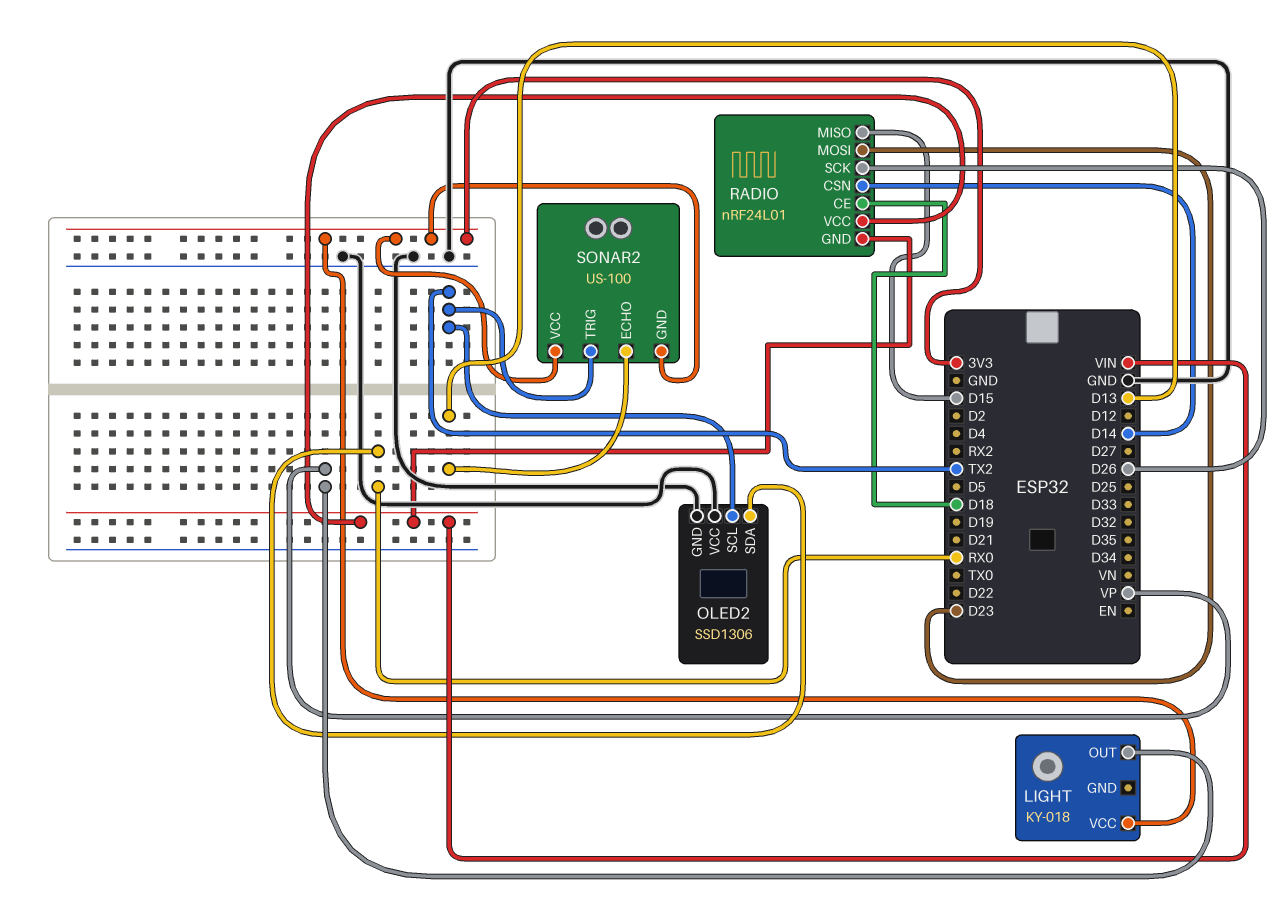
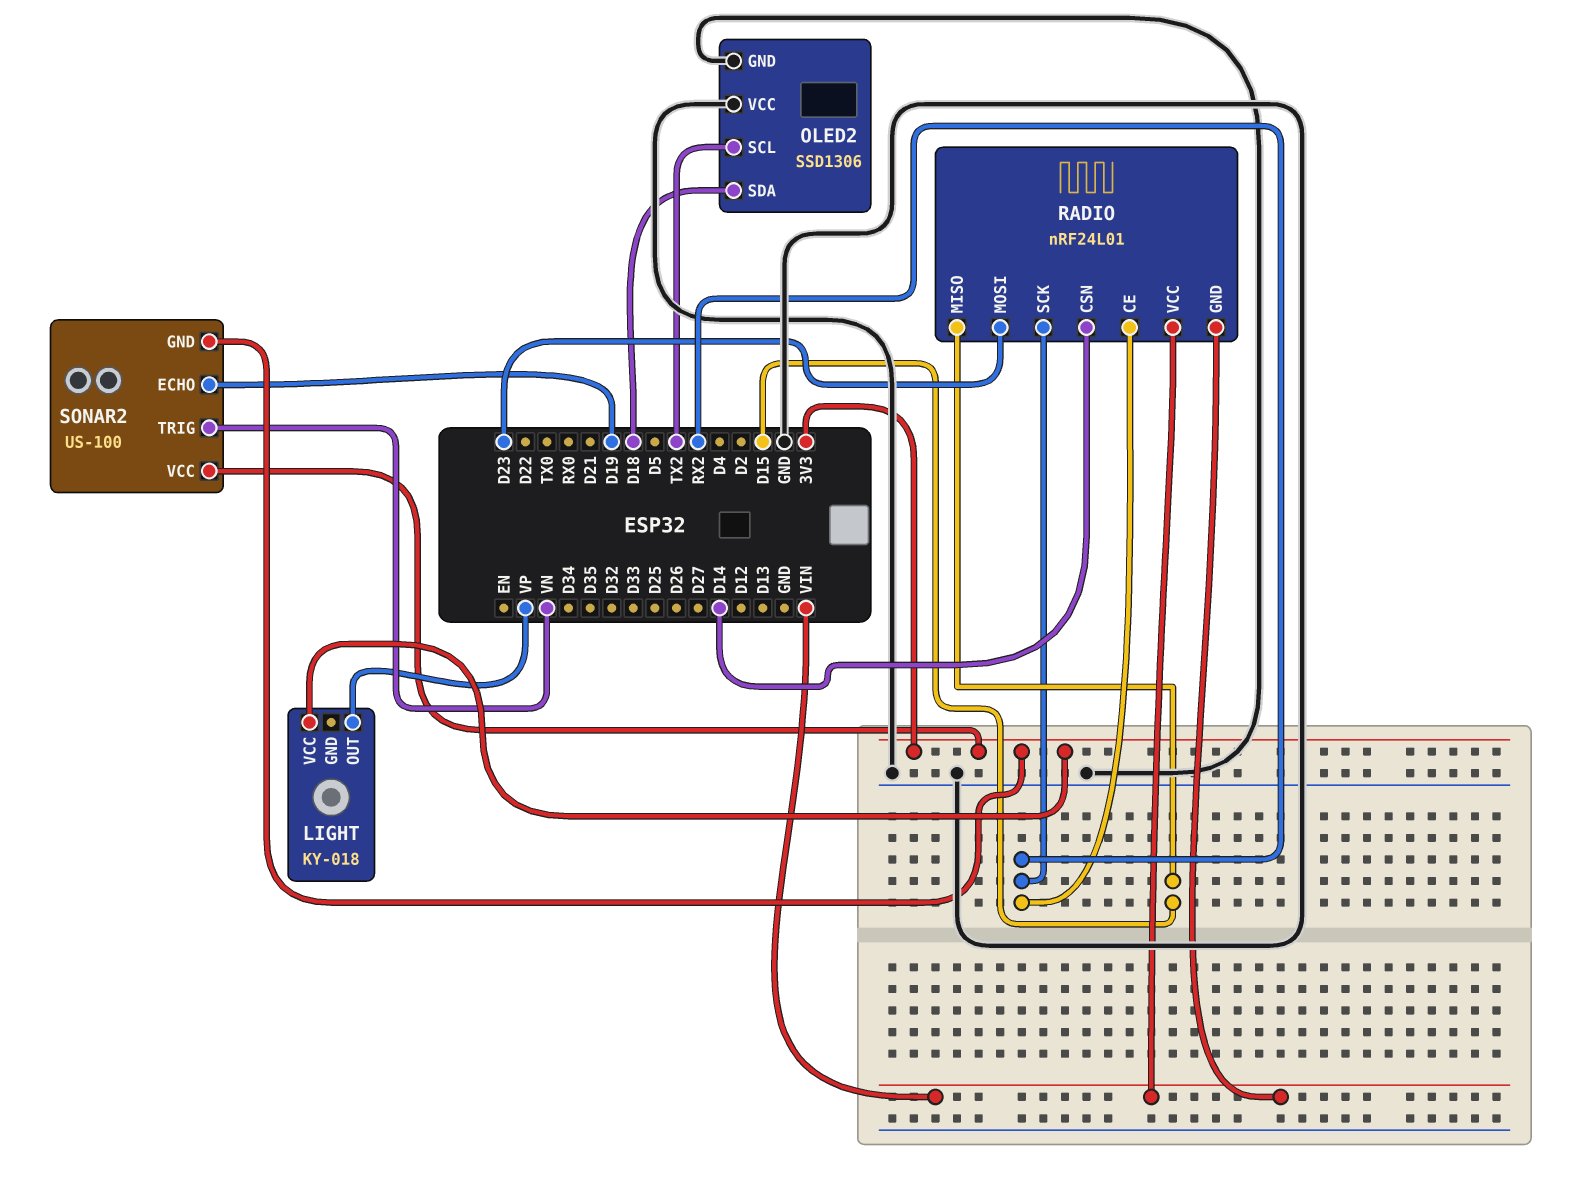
OLED2 pin SDA: RX0 -> D18
RADIO pin CE: D18 -> RX2
RADIO pin SCK: D26 -> RX2
SONAR2 pin ECHO: D13 -> D19
SONAR2 pin TRIG: TX2 -> VN

